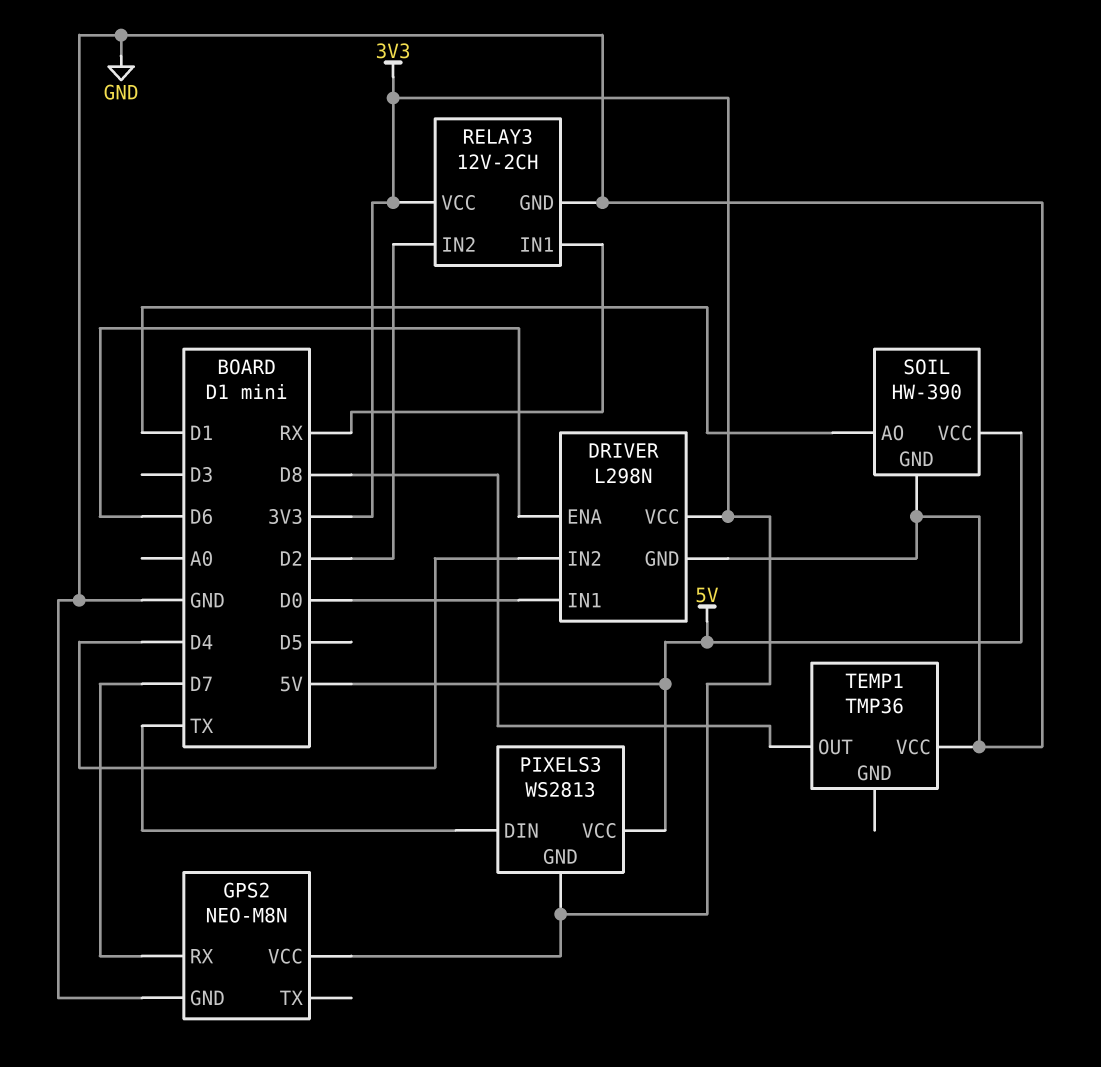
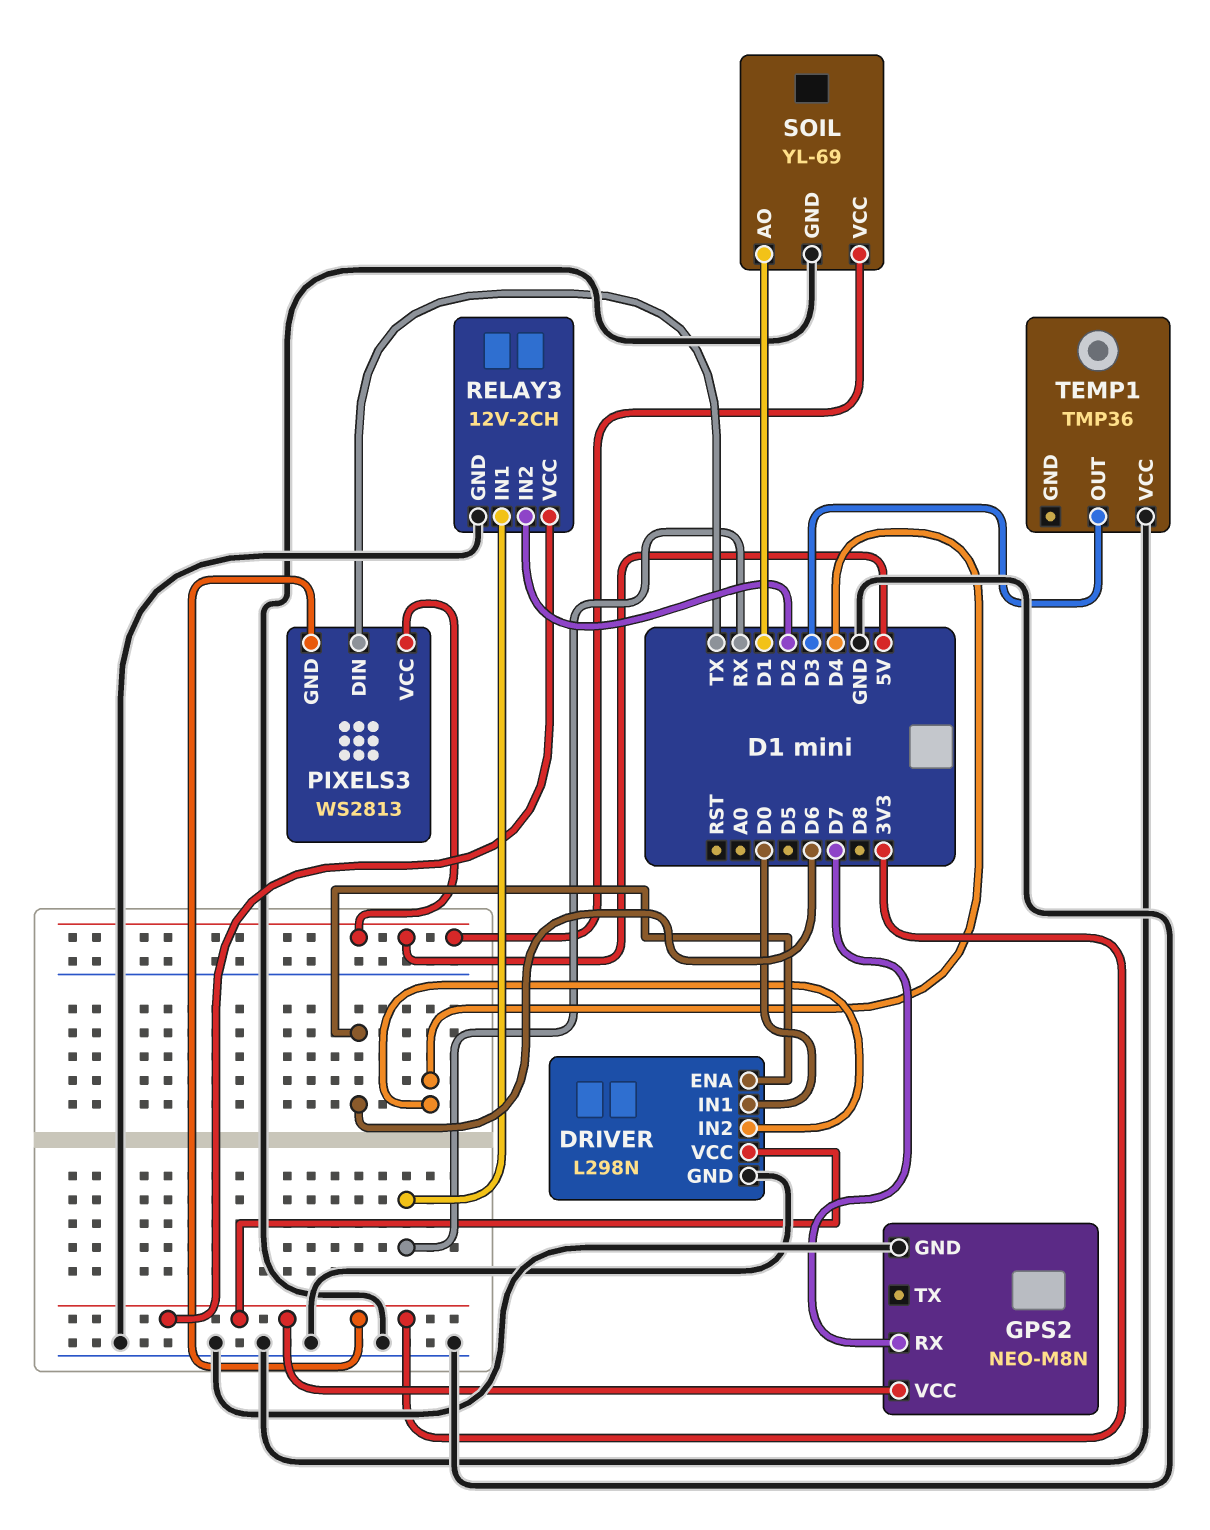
SOIL: HW-390 -> YL-69
TEMP1 pin OUT: D8 -> D3

